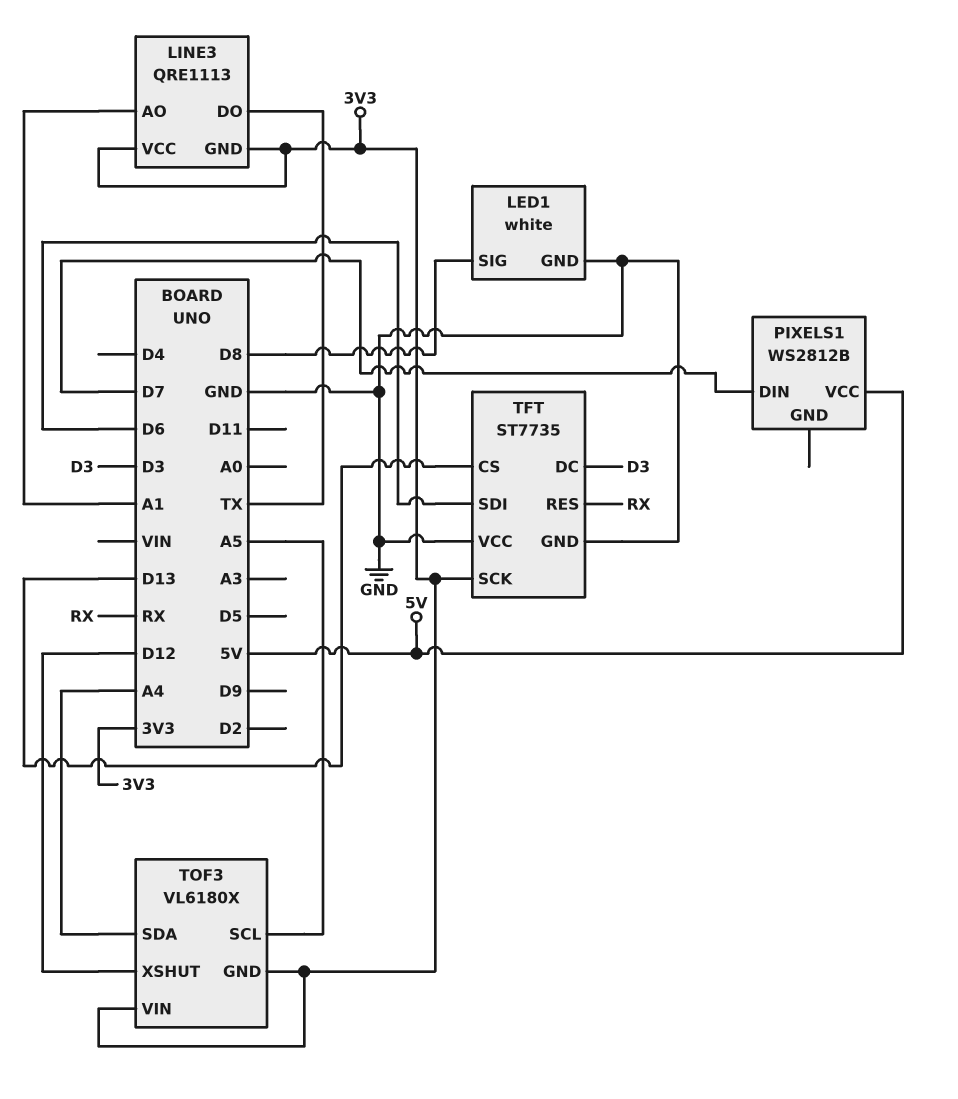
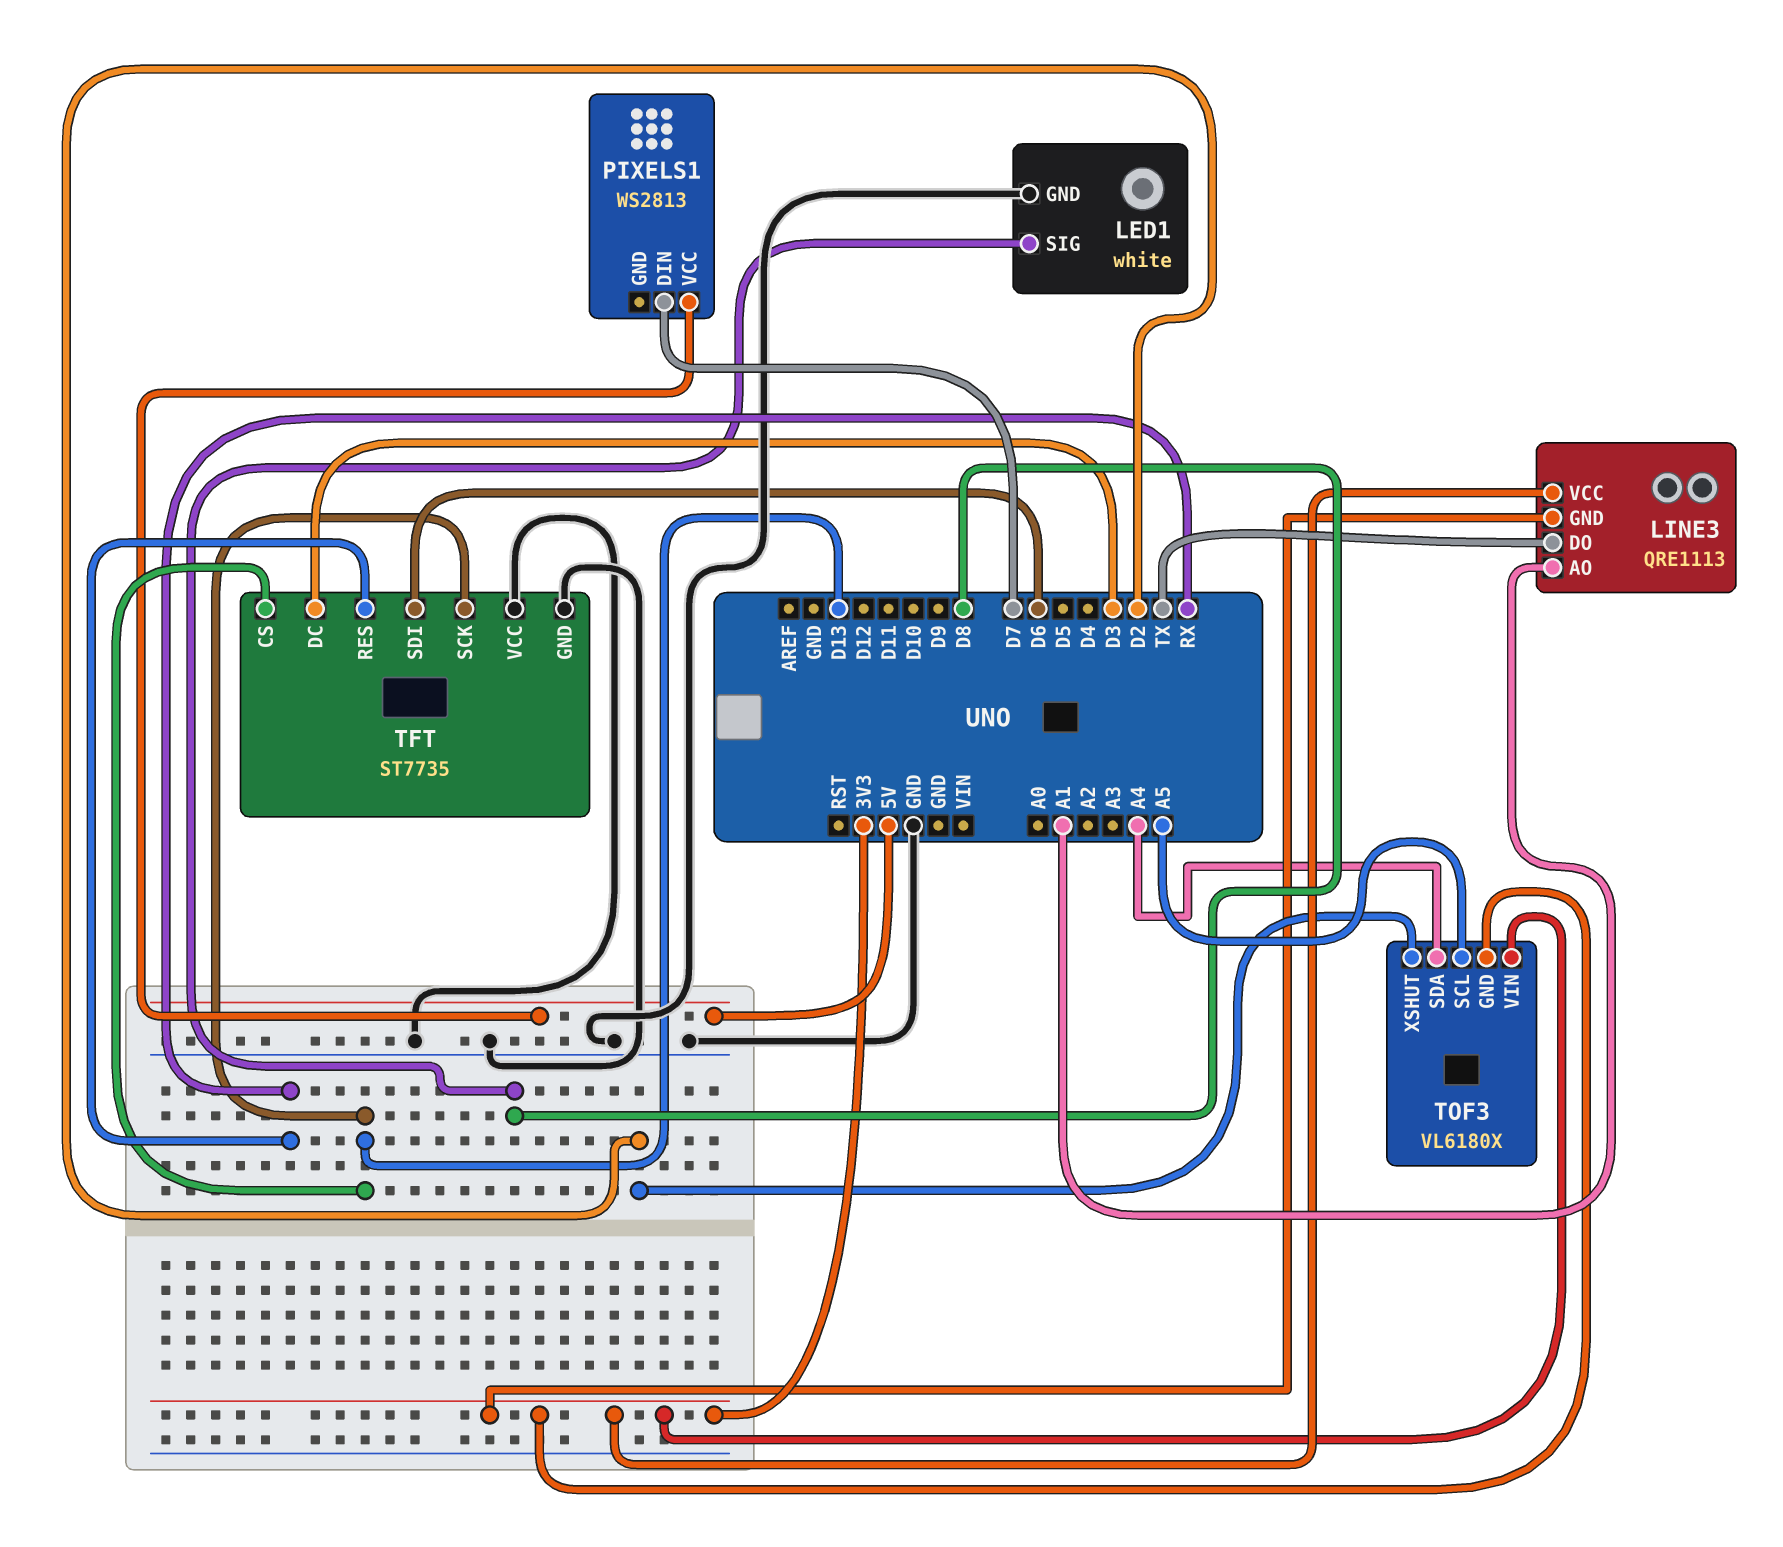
PIXELS1: WS2812B -> WS2813
TFT pin SCK: 3V3 -> D13
TOF3 pin XSHUT: D12 -> D2

